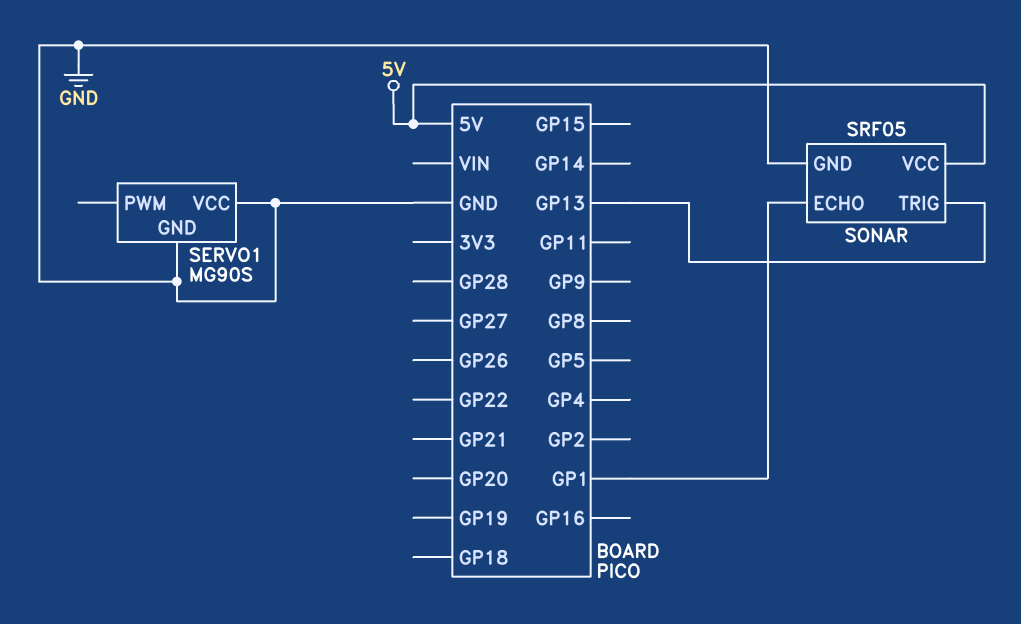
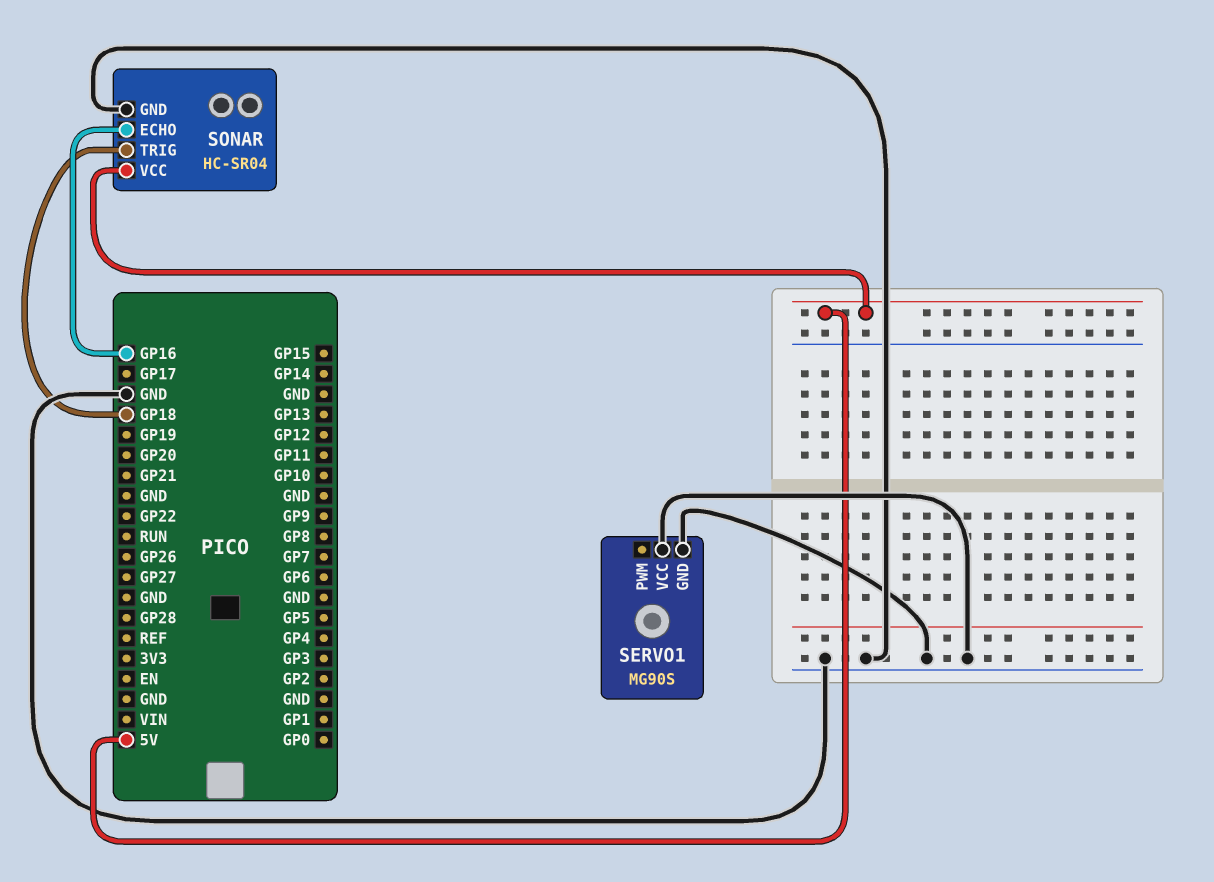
SONAR: SRF05 -> HC-SR04
SONAR pin ECHO: GP1 -> GP16
SONAR pin TRIG: GP13 -> GP18

